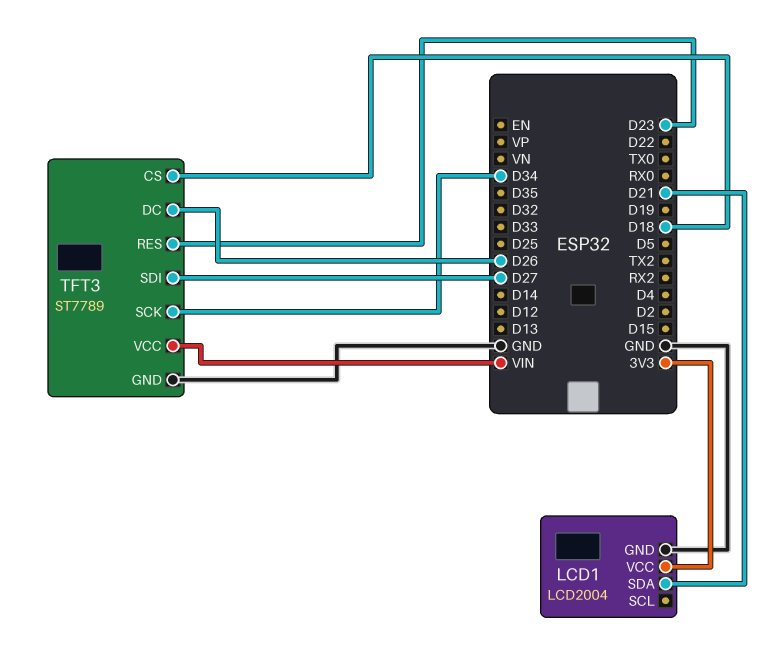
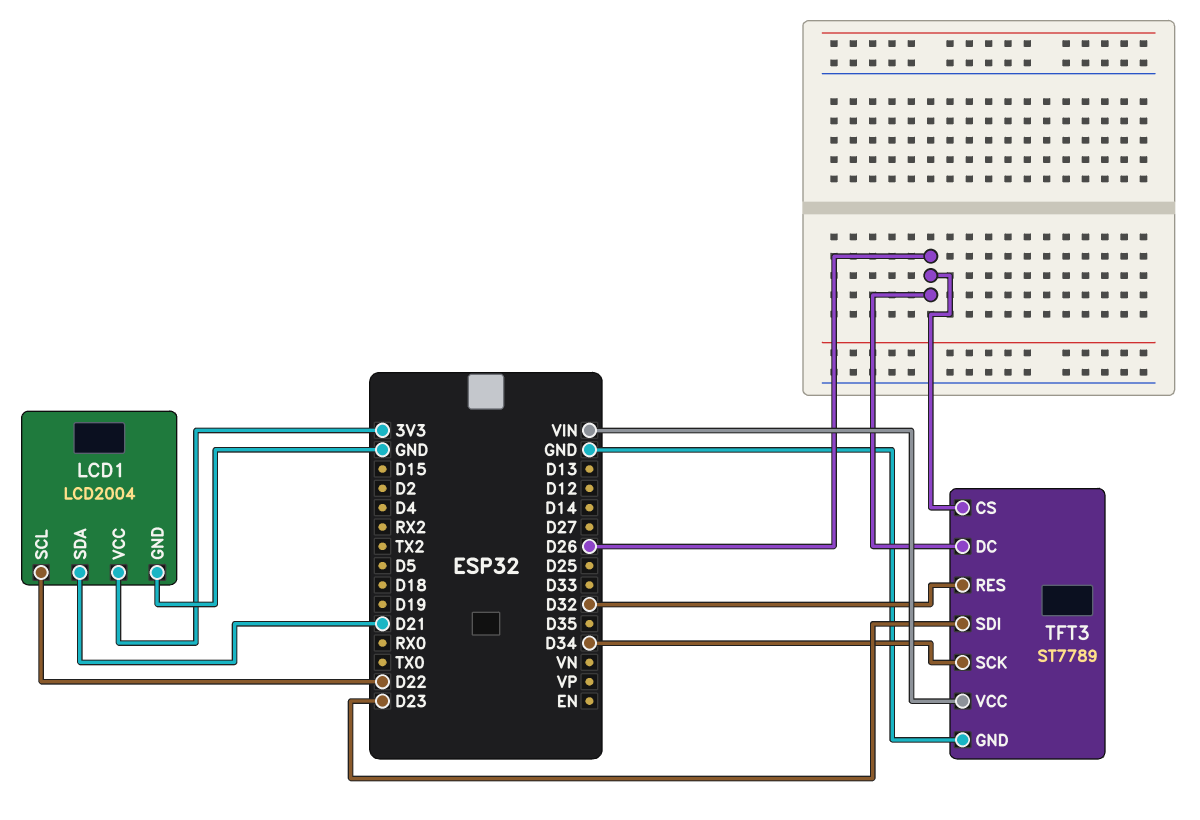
LCD1 pin SCL: none -> D22
TFT3 pin CS: D18 -> D26
TFT3 pin RES: D23 -> D32
TFT3 pin SDI: D27 -> D23

